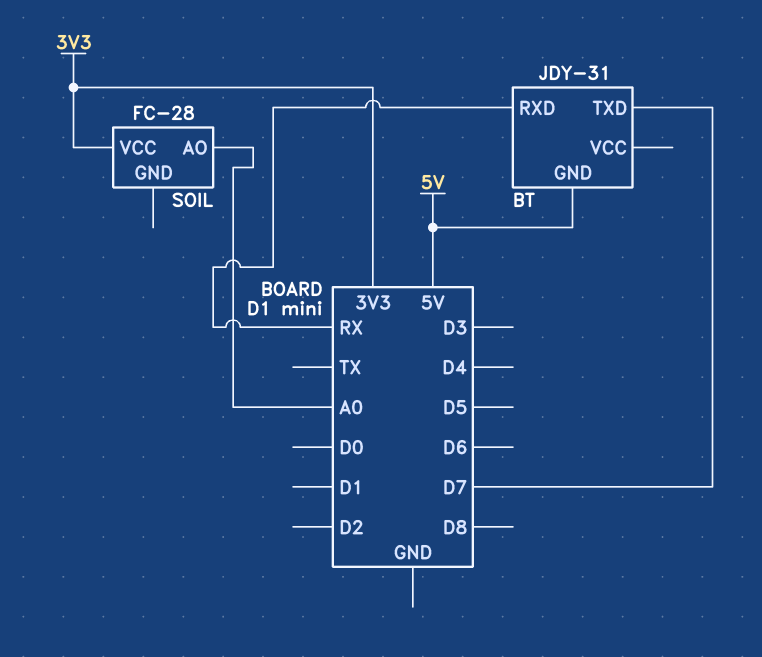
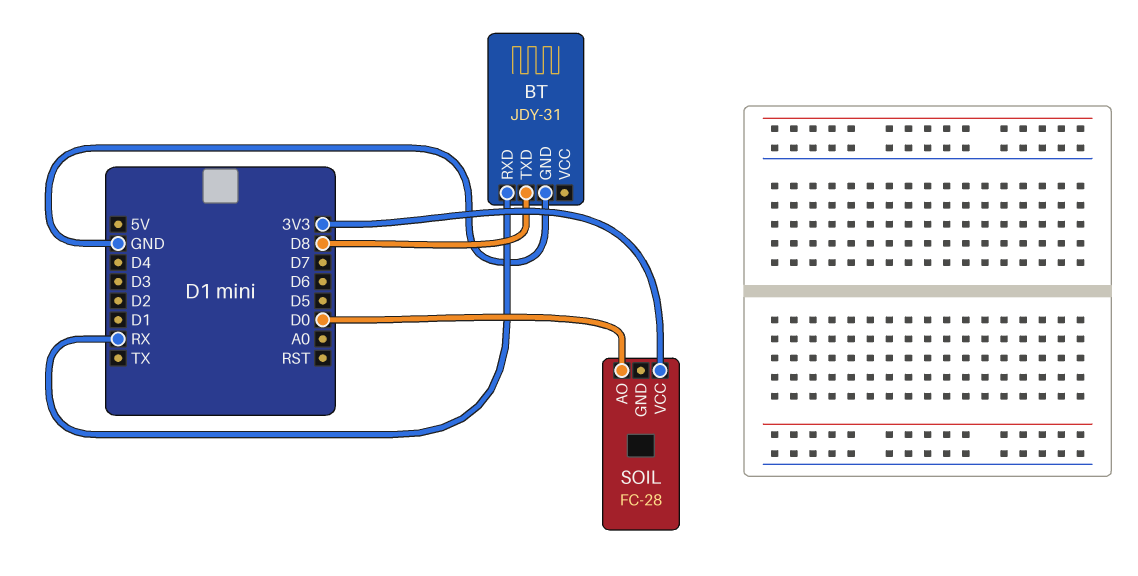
BT pin GND: 5V -> GND
BT pin TXD: D7 -> D8
SOIL pin AO: A0 -> D0

